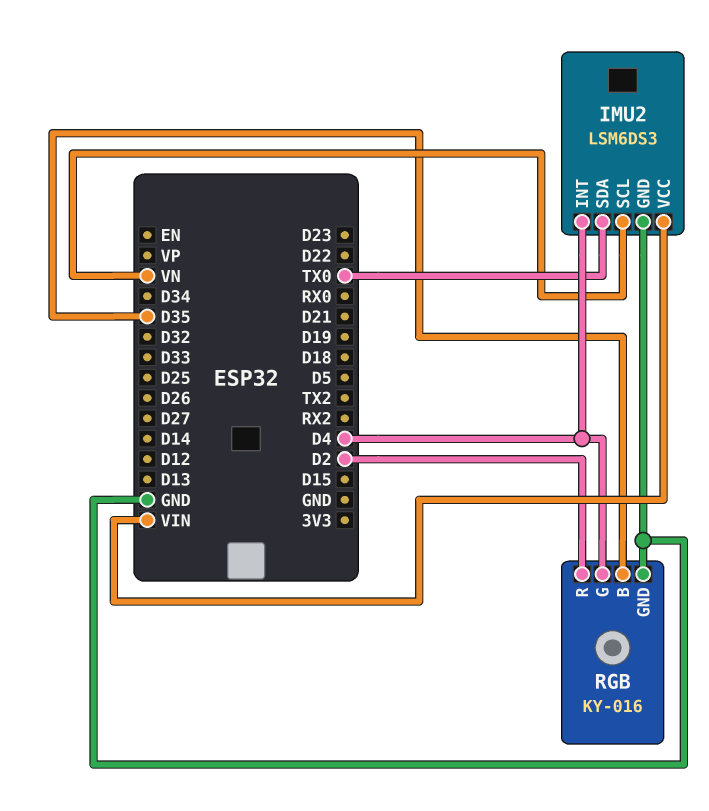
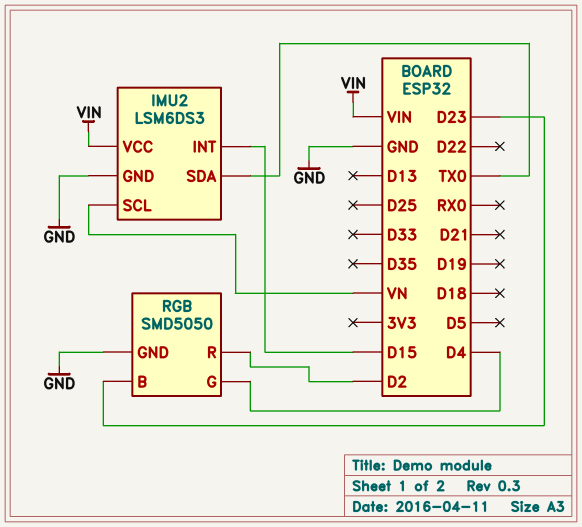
IMU2 pin INT: D4 -> D15
RGB: KY-016 -> SMD5050
RGB pin B: D35 -> D23

